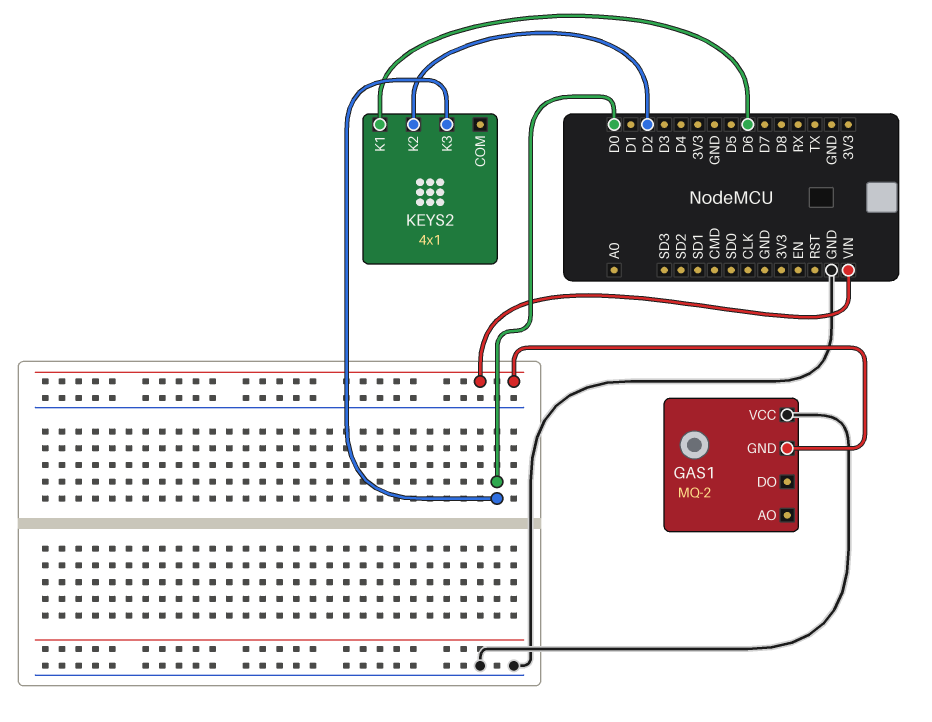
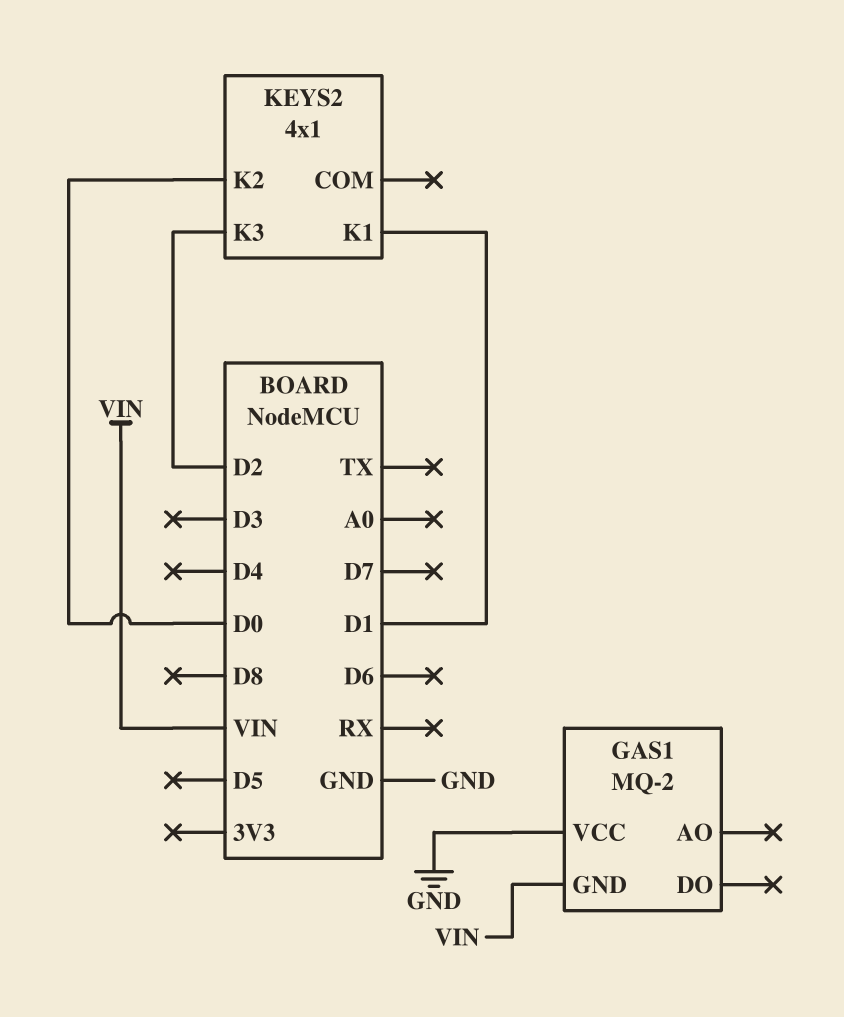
KEYS2 pin K1: D6 -> D1
KEYS2 pin K2: D2 -> D0
KEYS2 pin K3: D0 -> D2

